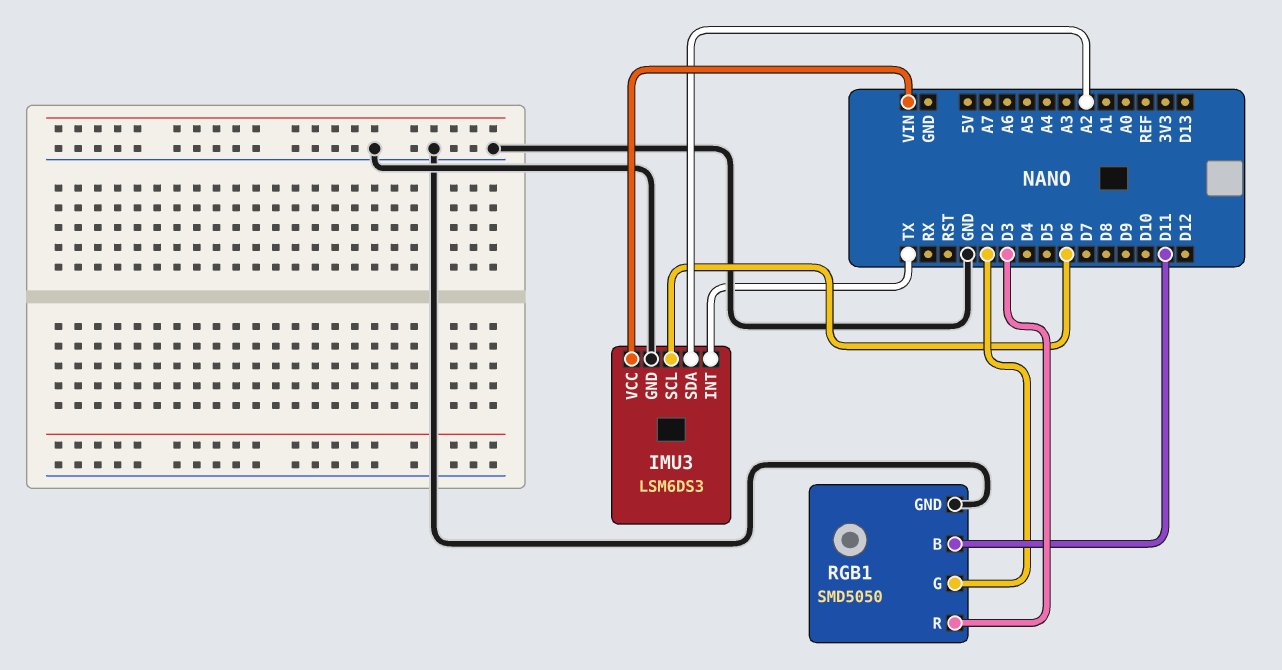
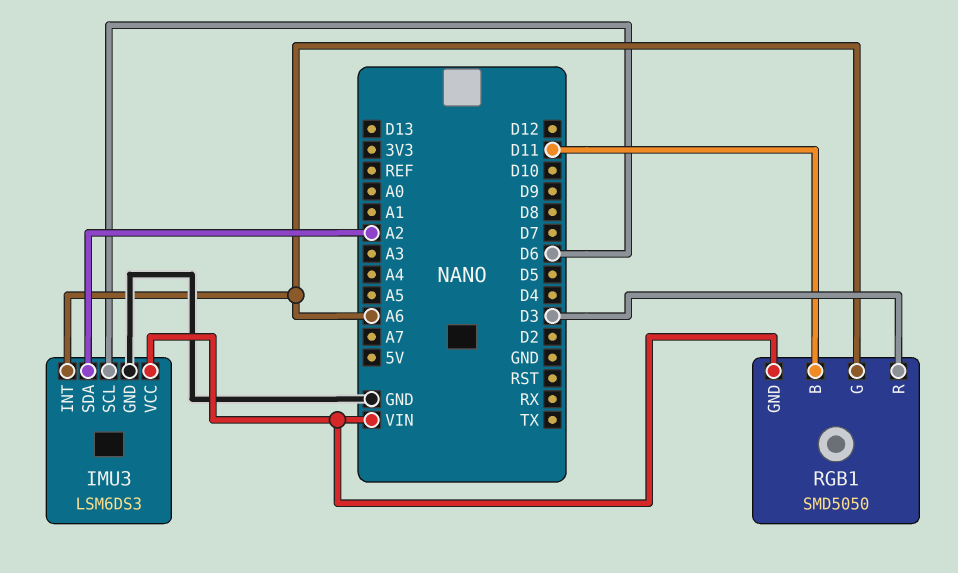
IMU3 pin INT: TX -> A6
RGB1 pin G: D2 -> A6
RGB1 pin GND: GND -> VIN

